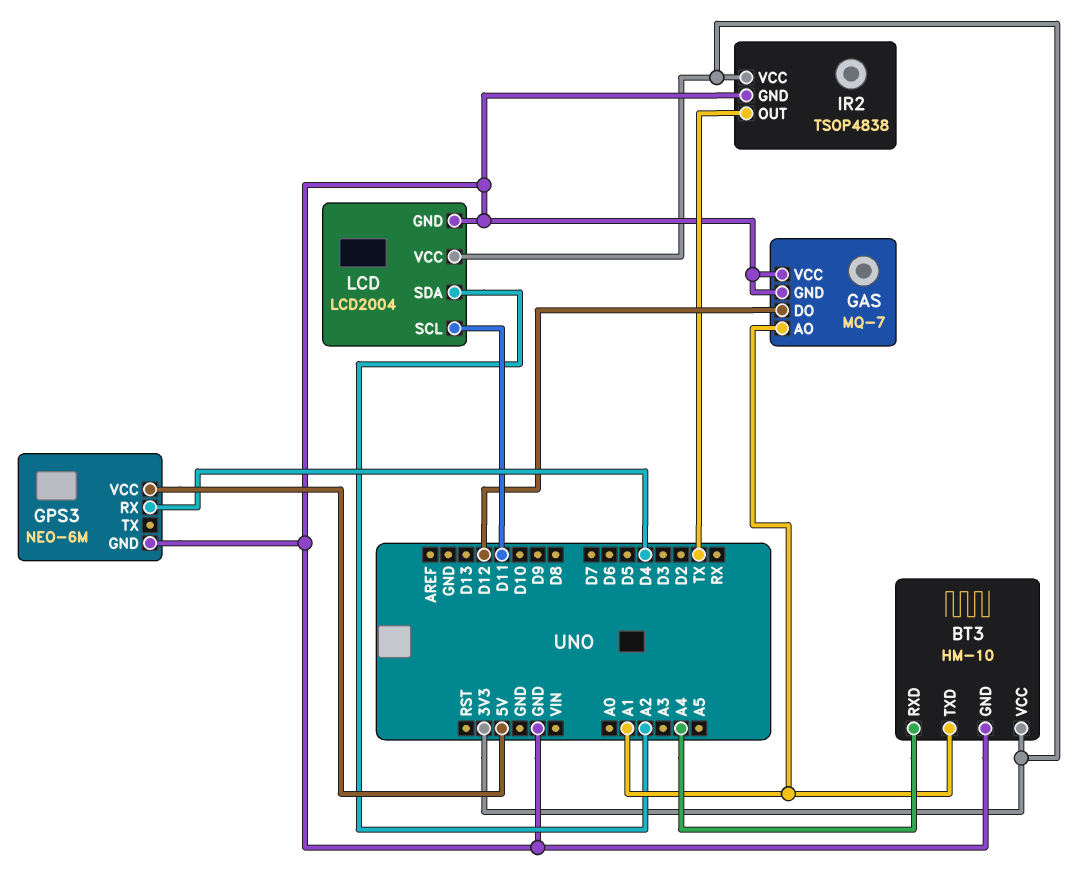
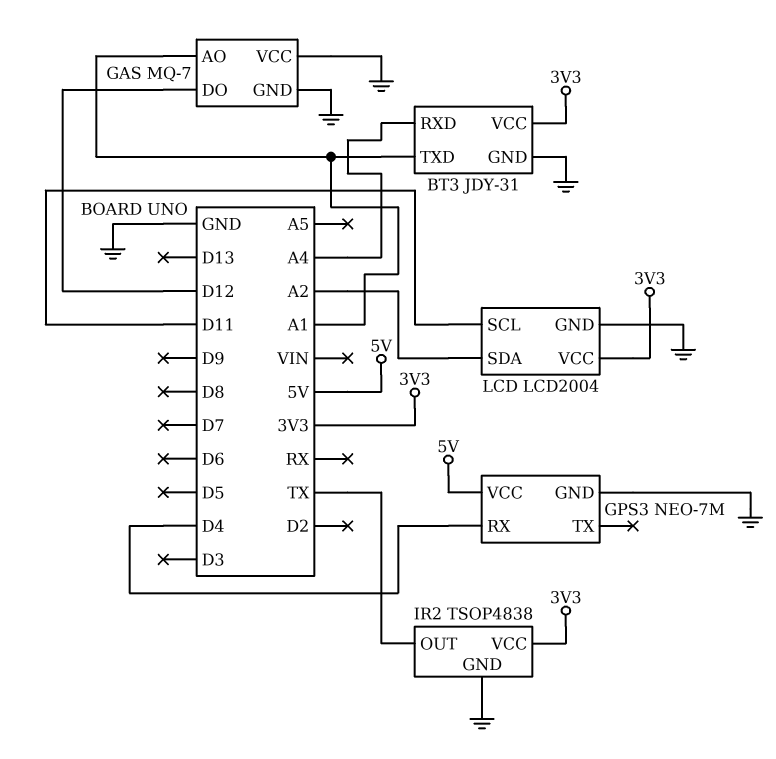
BT3: HM-10 -> JDY-31
GPS3: NEO-6M -> NEO-7M

